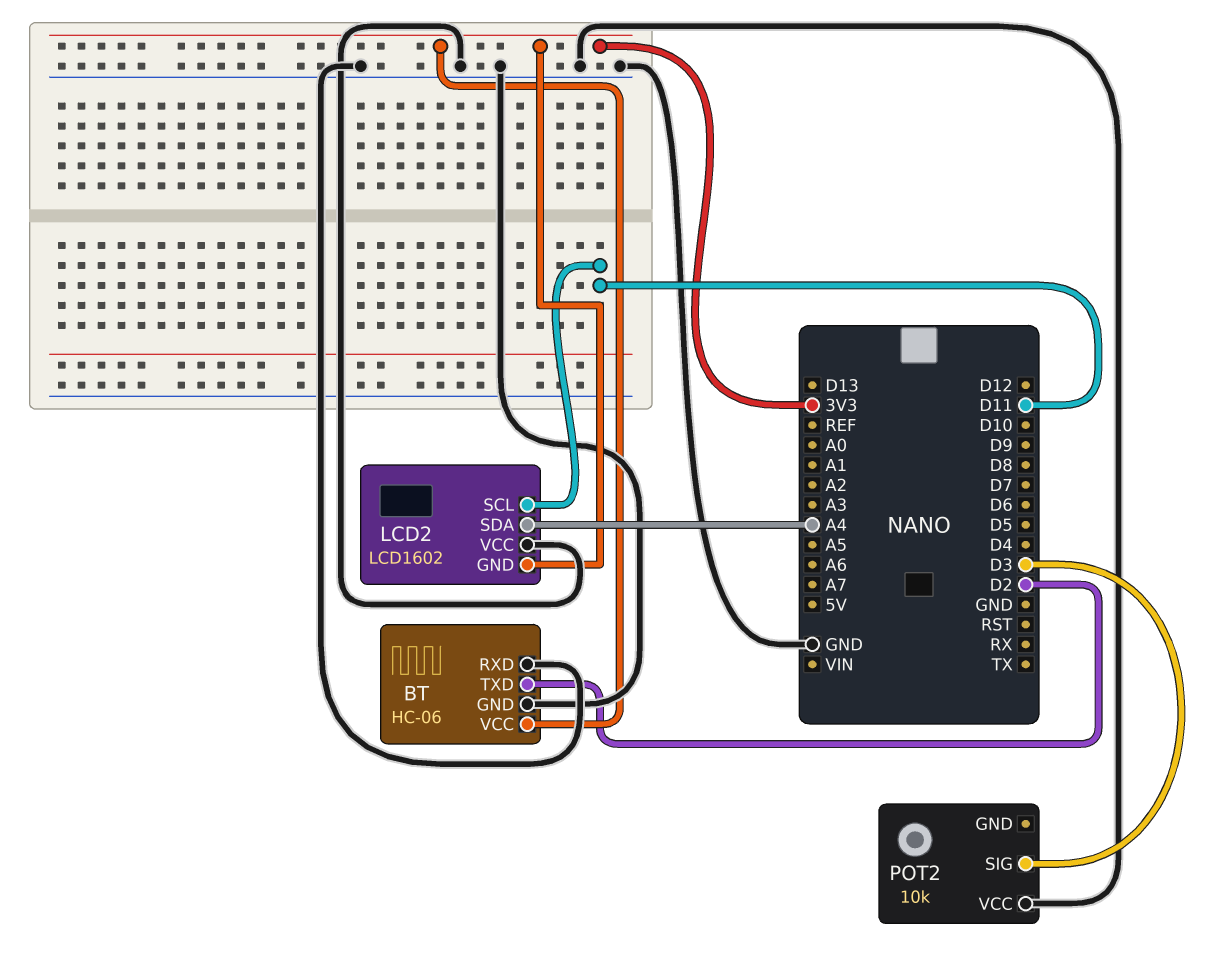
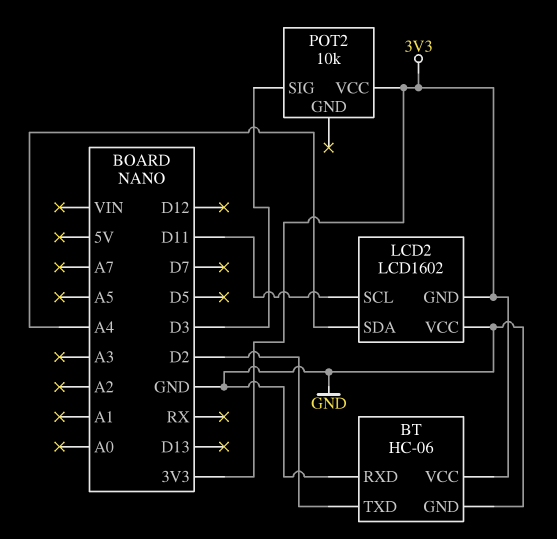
POT2 pin VCC: GND -> 3V3

